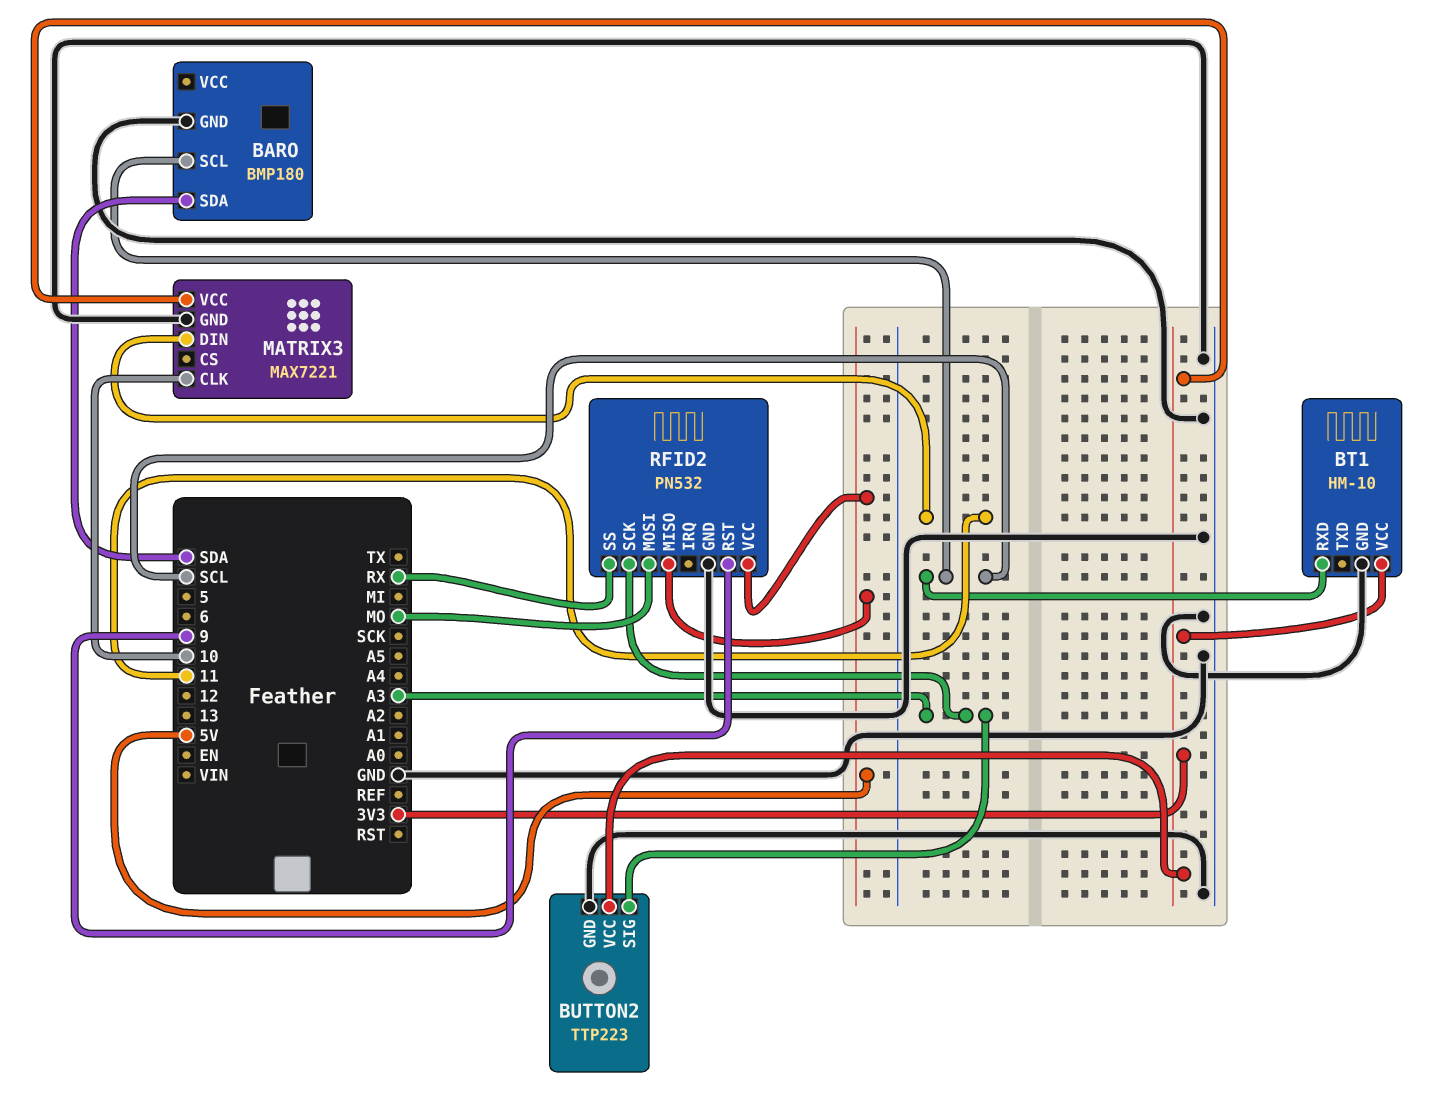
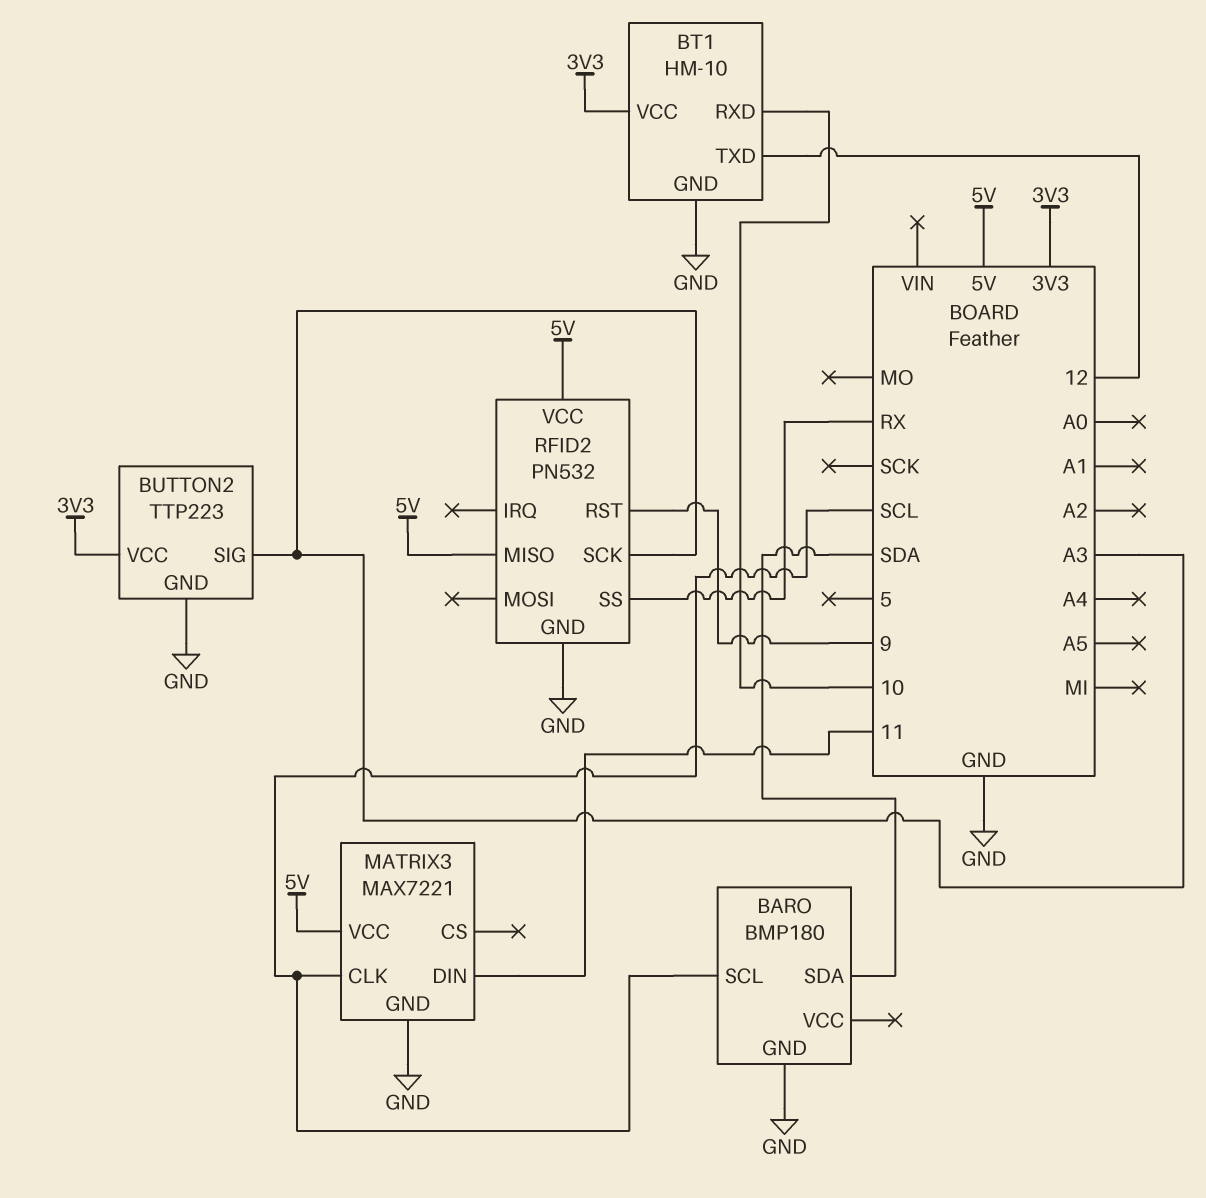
BT1 pin RXD: SCL -> 10
BT1 pin TXD: none -> 12
MATRIX3 pin CLK: 10 -> SCL
MATRIX3 pin VCC: 3V3 -> 5V
RFID2 pin MOSI: MO -> none

